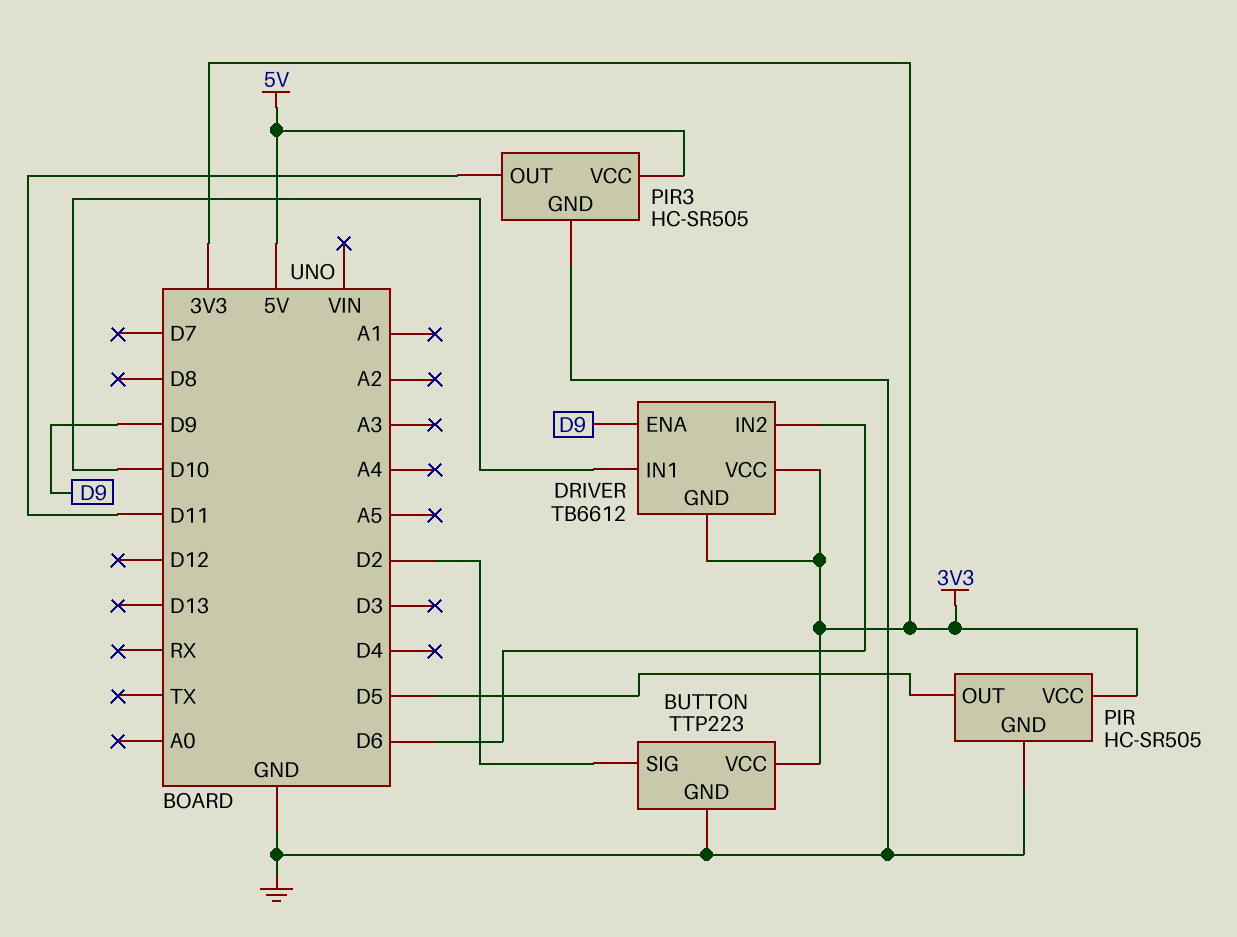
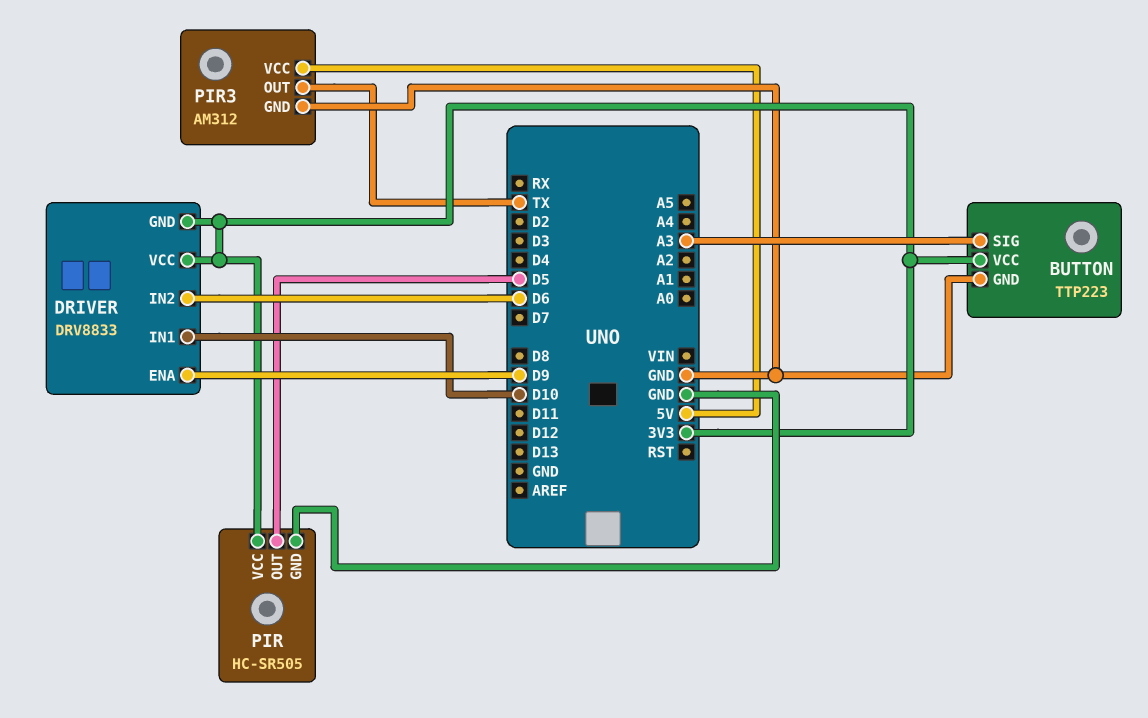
BUTTON pin SIG: D2 -> A3
DRIVER: TB6612 -> DRV8833
PIR3: HC-SR505 -> AM312
PIR3 pin OUT: D11 -> TX

